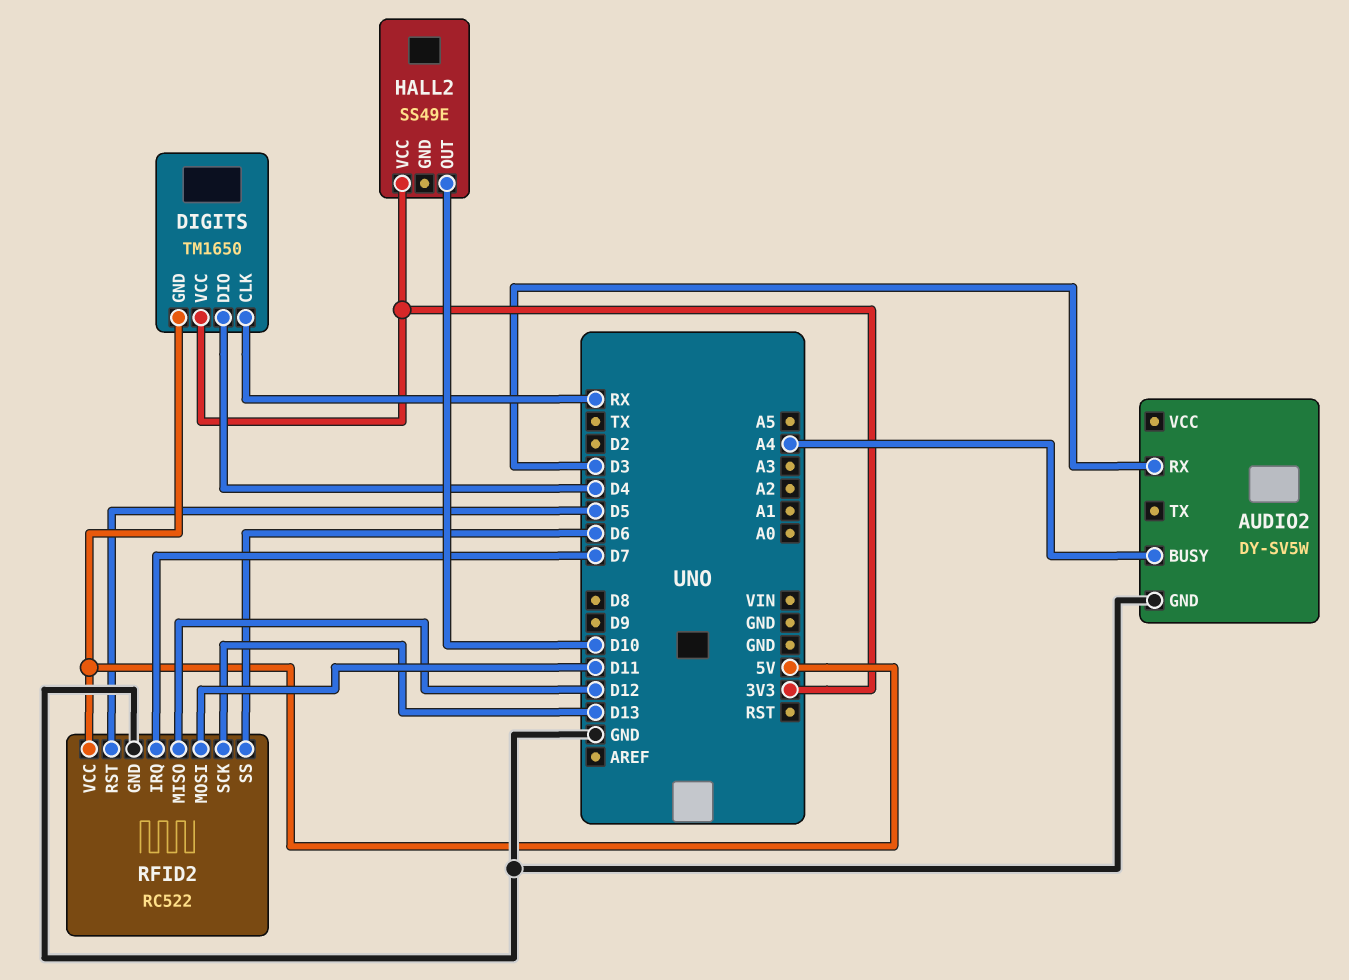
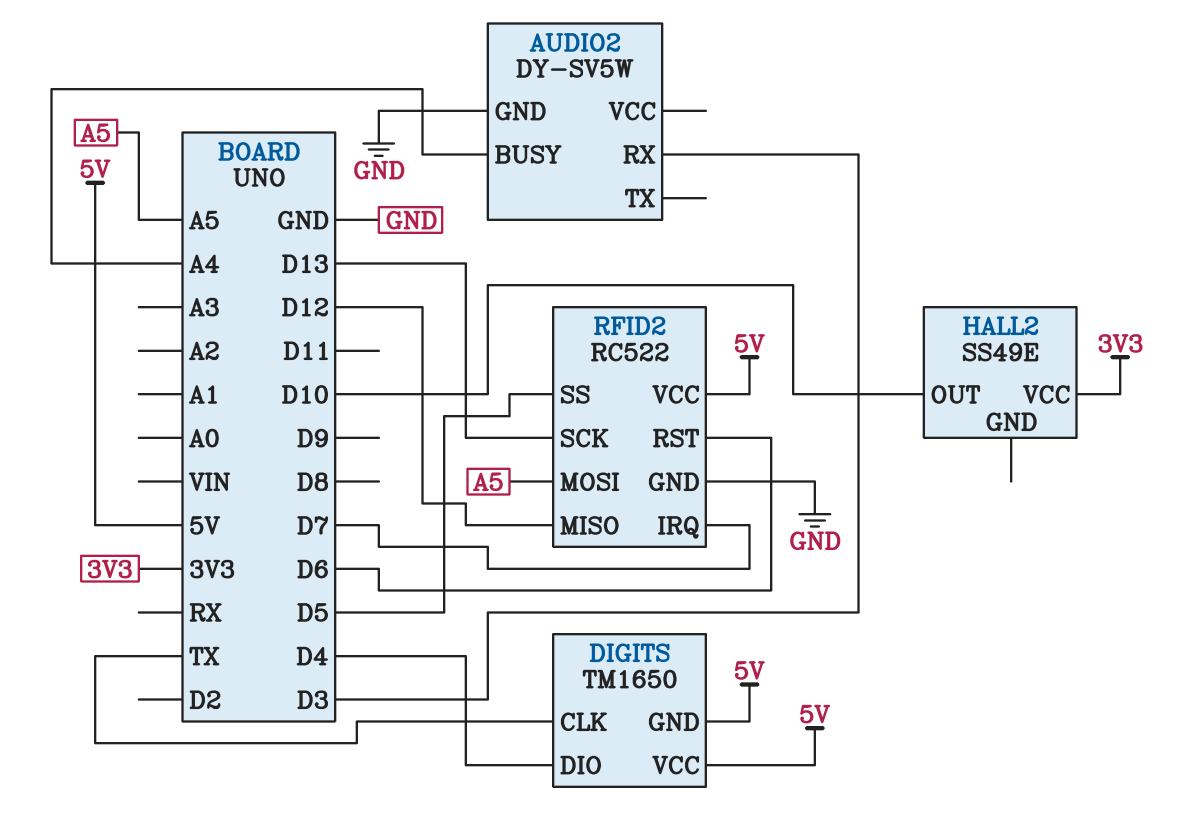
DIGITS pin CLK: RX -> TX
DIGITS pin VCC: 3V3 -> 5V
RFID2 pin MOSI: D11 -> A5
RFID2 pin RST: D5 -> D6
RFID2 pin SS: D6 -> D5

